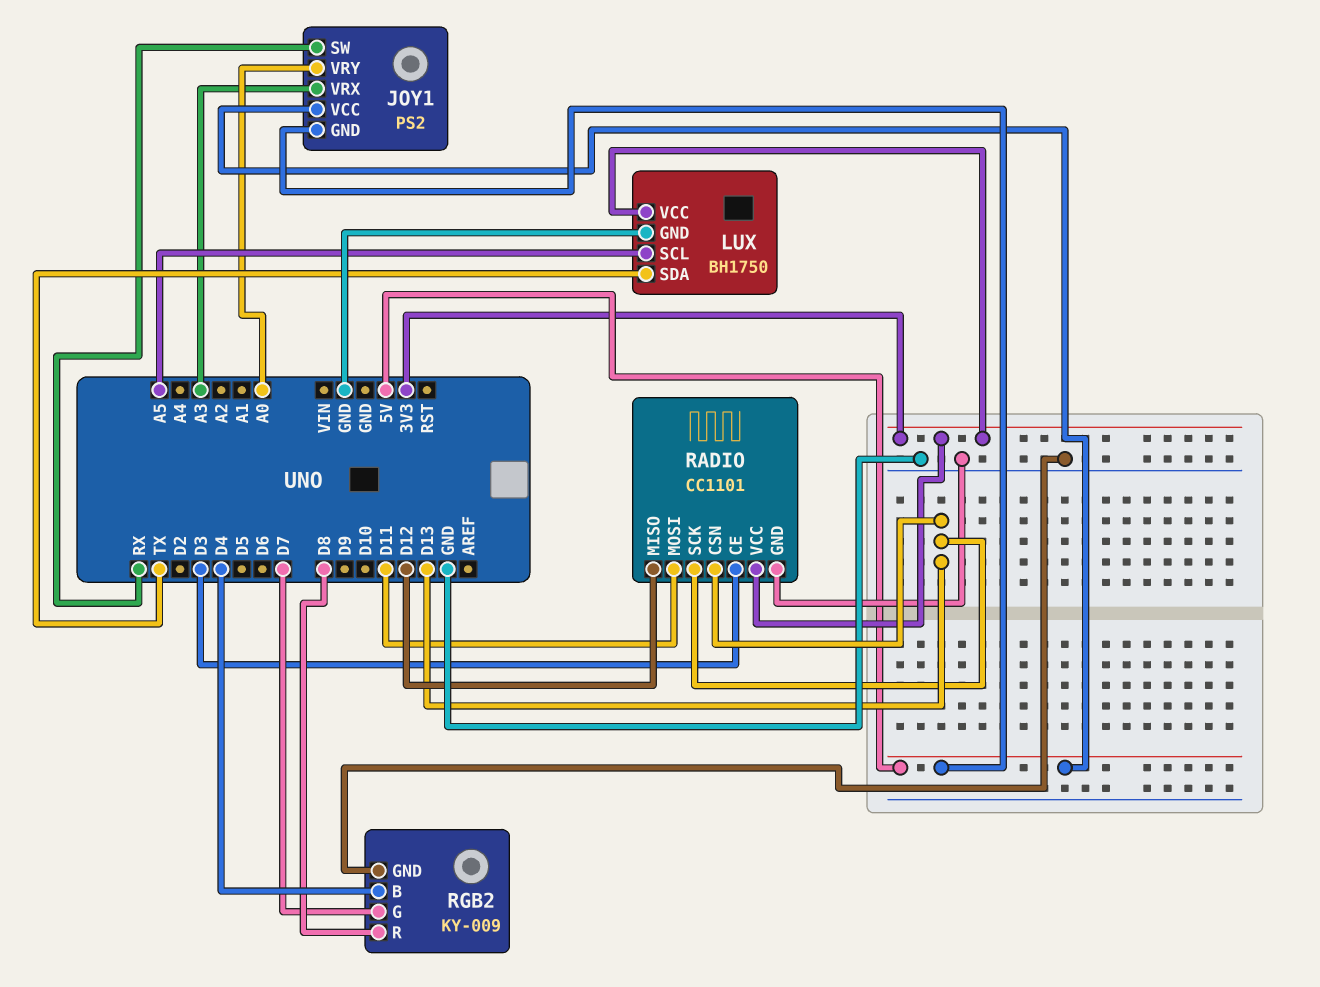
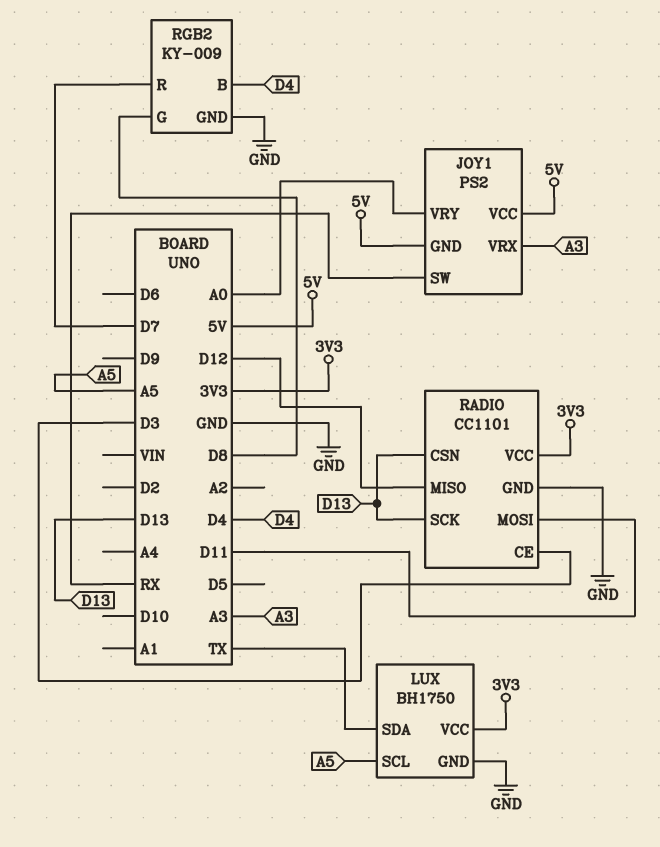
RGB2 pin G: D7 -> D8
RGB2 pin R: D8 -> D7

